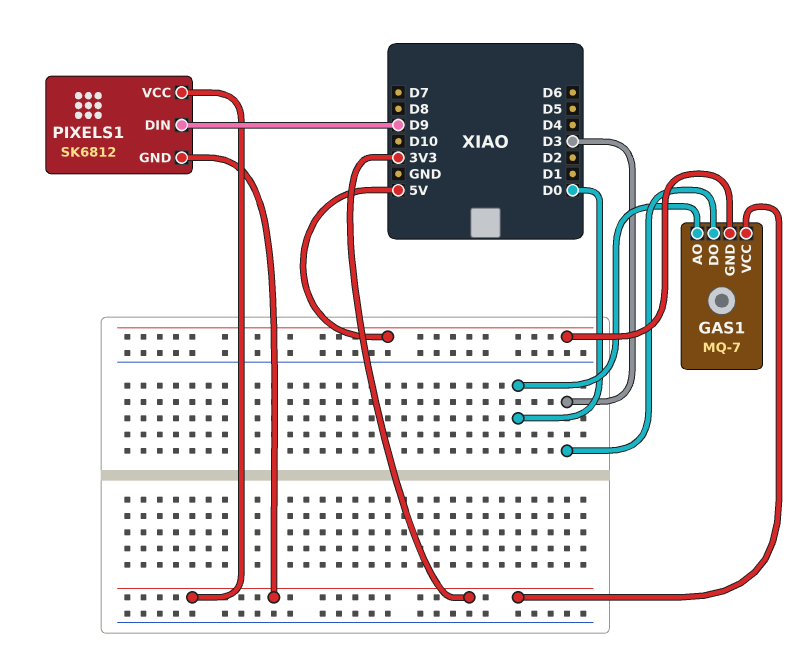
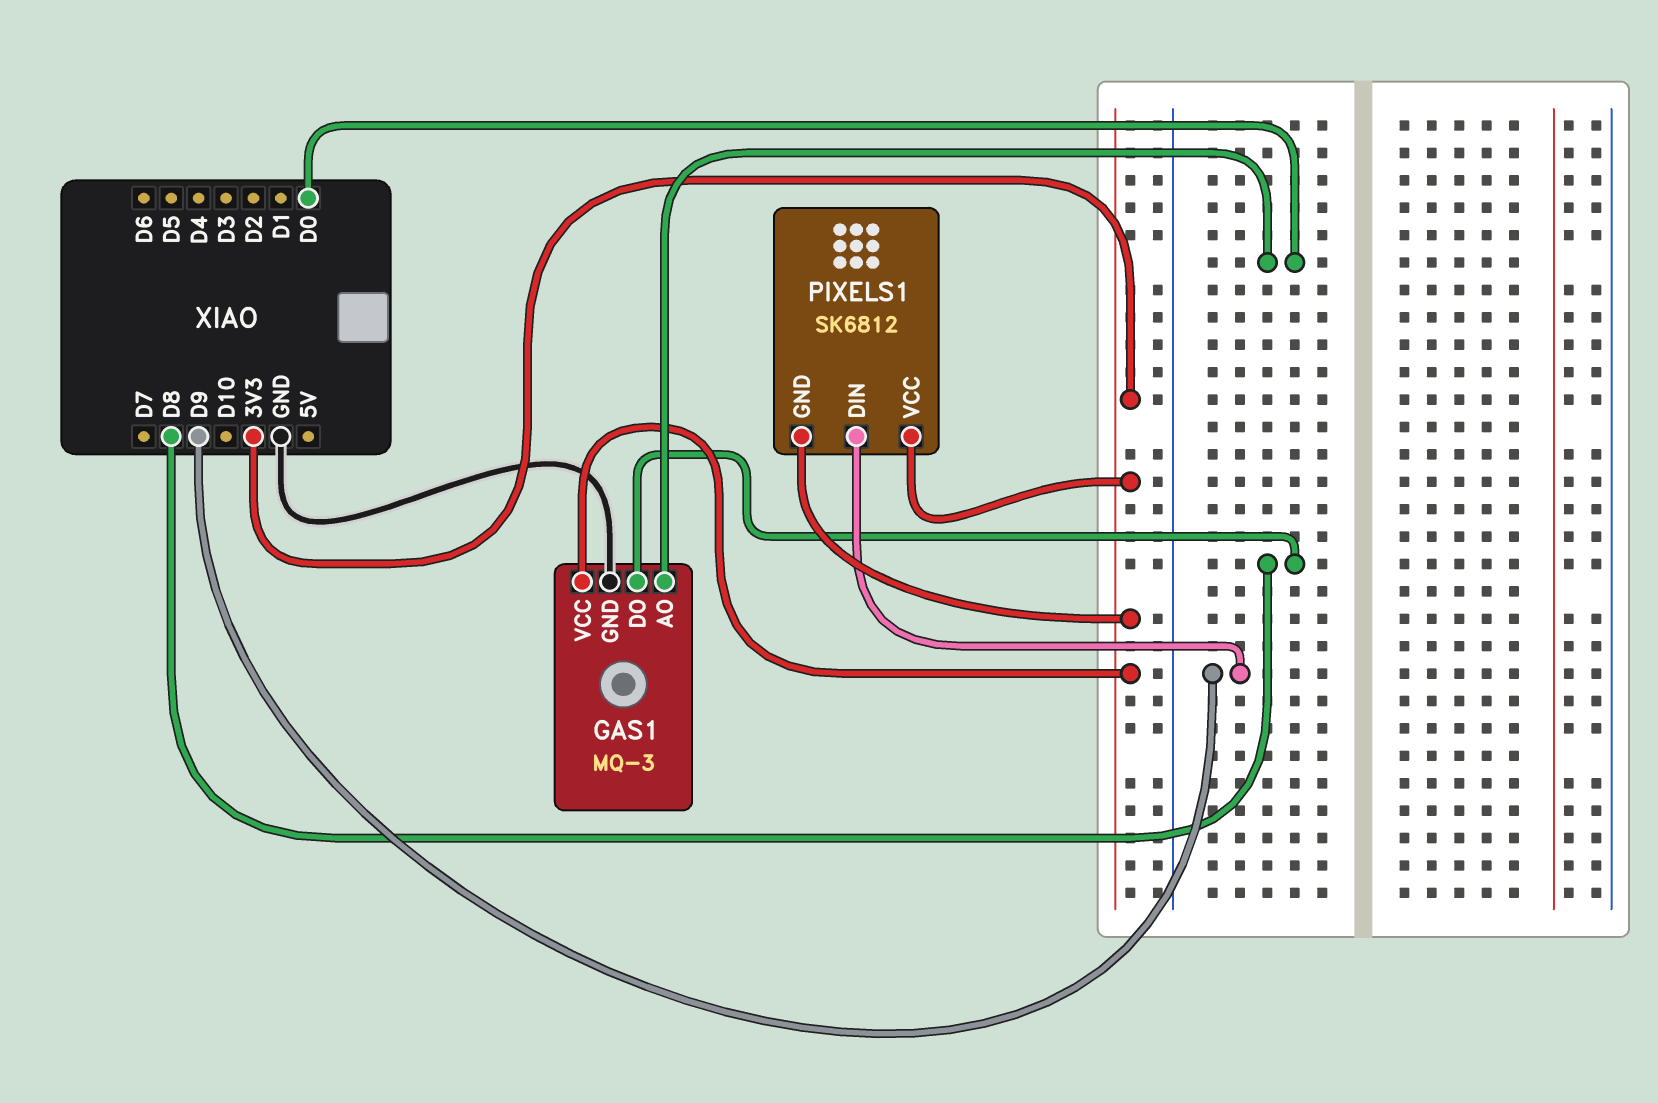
GAS1: MQ-7 -> MQ-3
GAS1 pin DO: D3 -> D8
GAS1 pin GND: 5V -> GND

